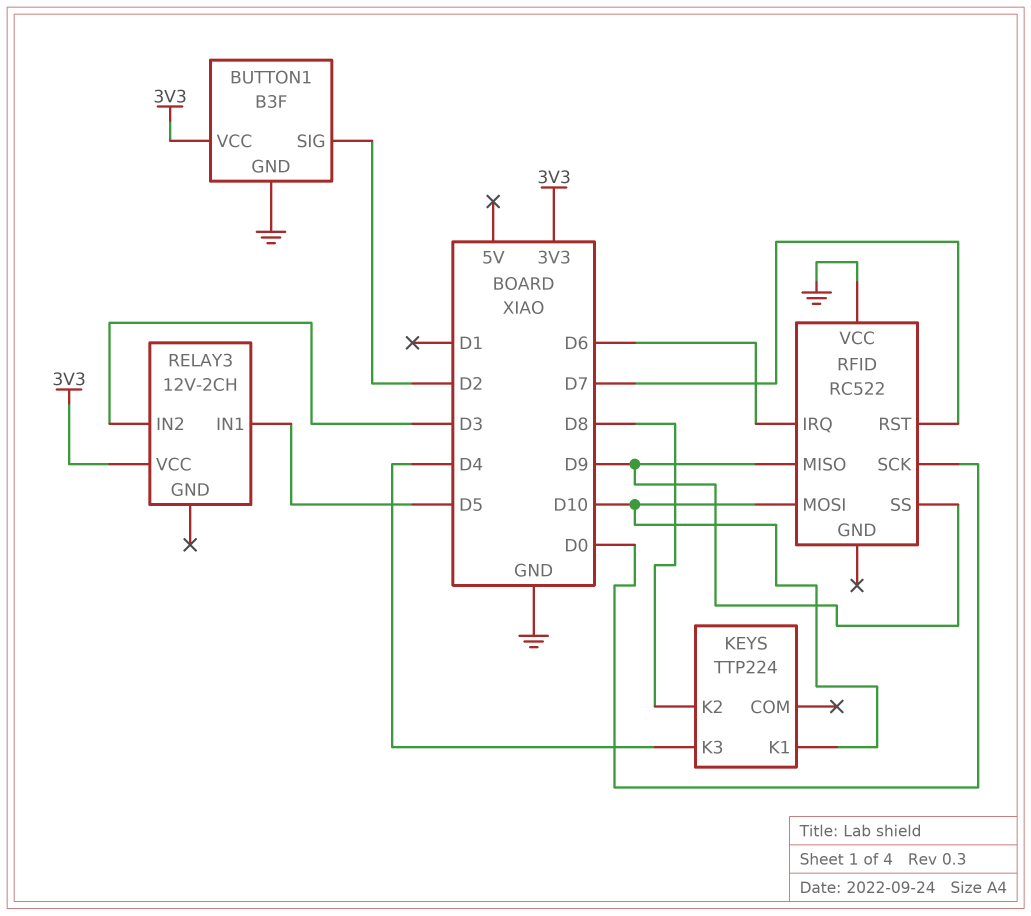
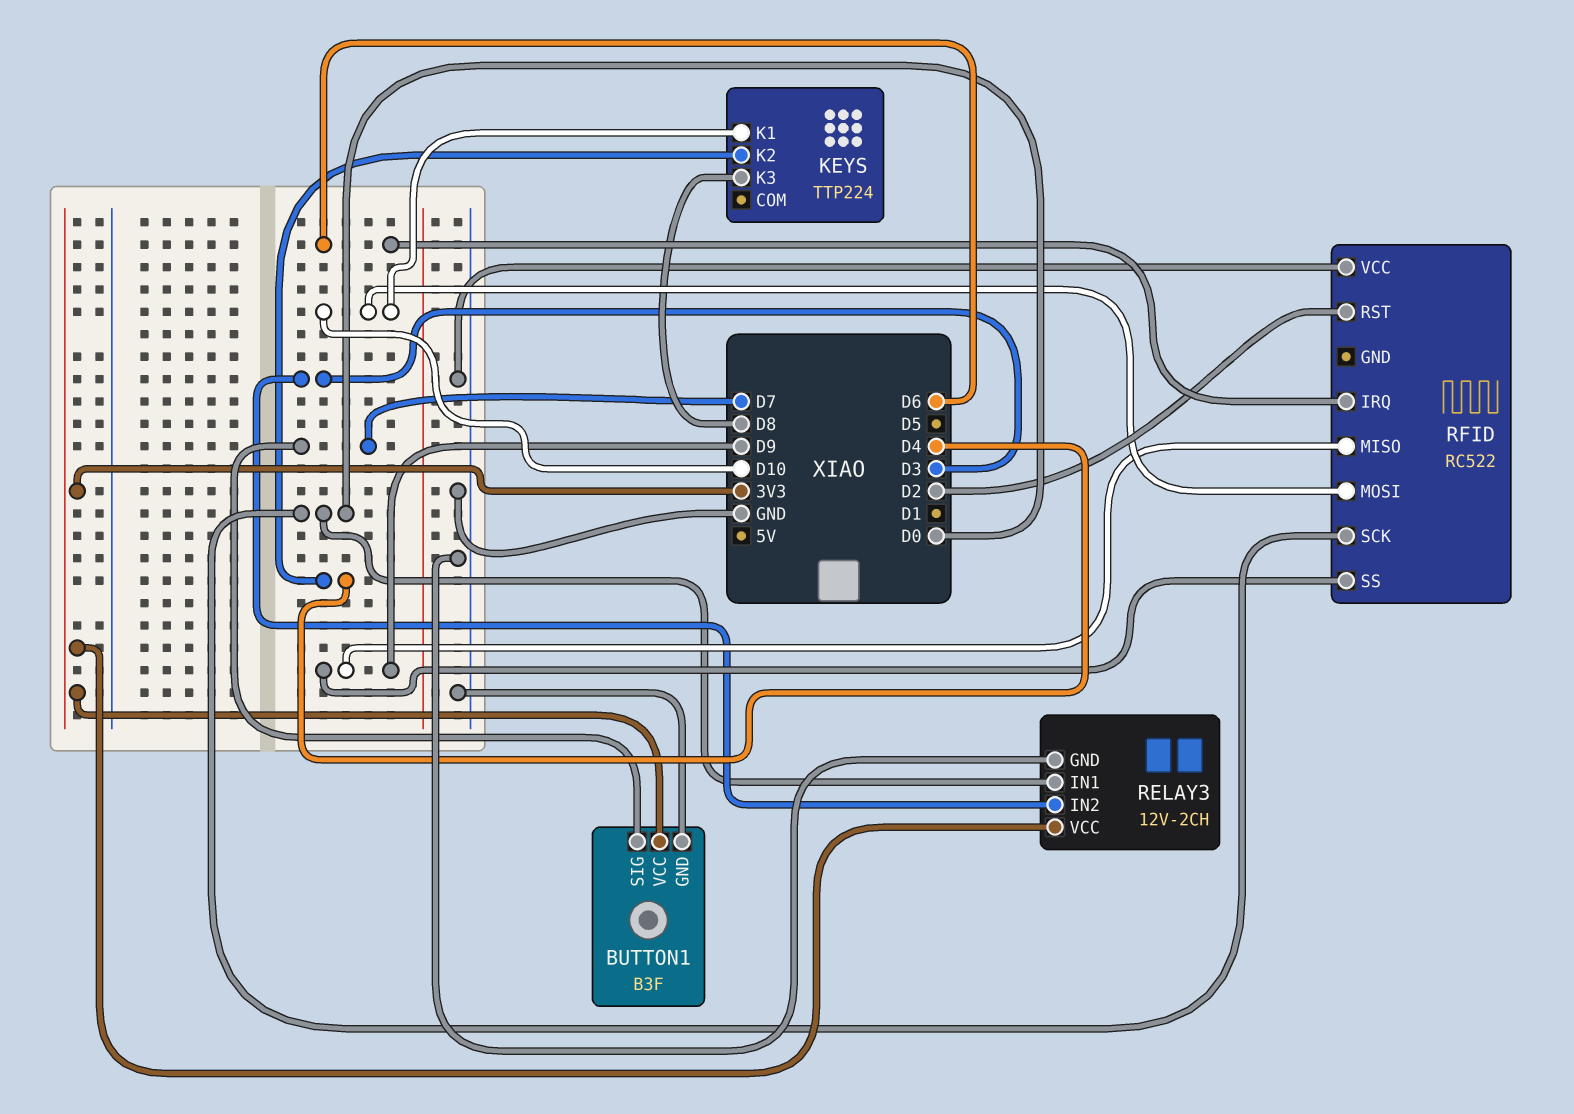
BUTTON1 pin SIG: D2 -> D7
KEYS pin K2: D8 -> D4
KEYS pin K3: D4 -> D8
RELAY3 pin GND: none -> GND
RELAY3 pin IN1: D5 -> D0
RFID pin RST: D7 -> D2

